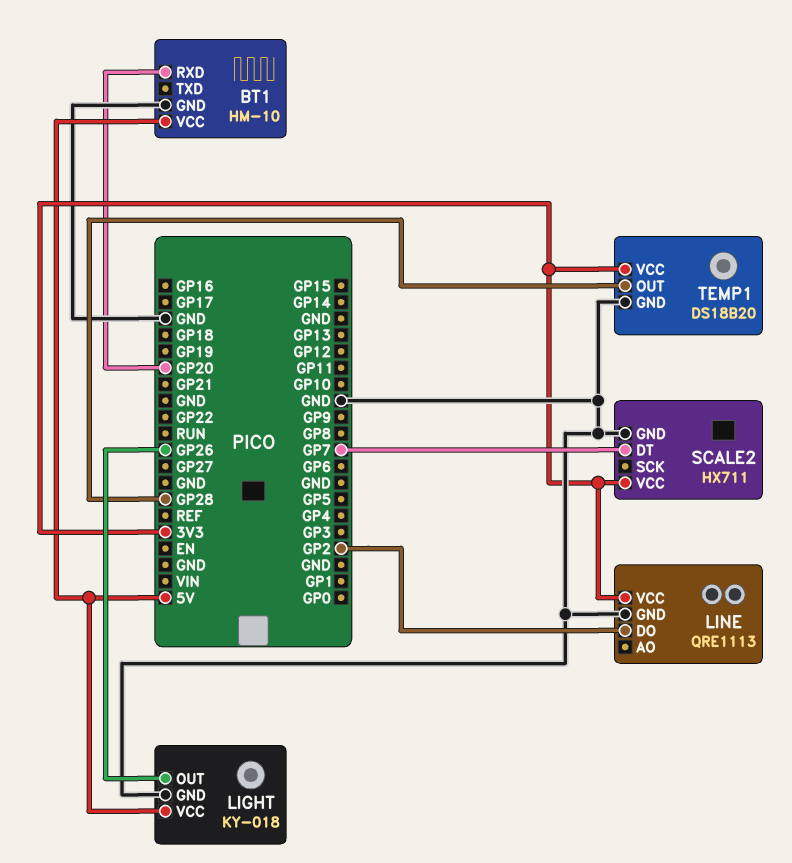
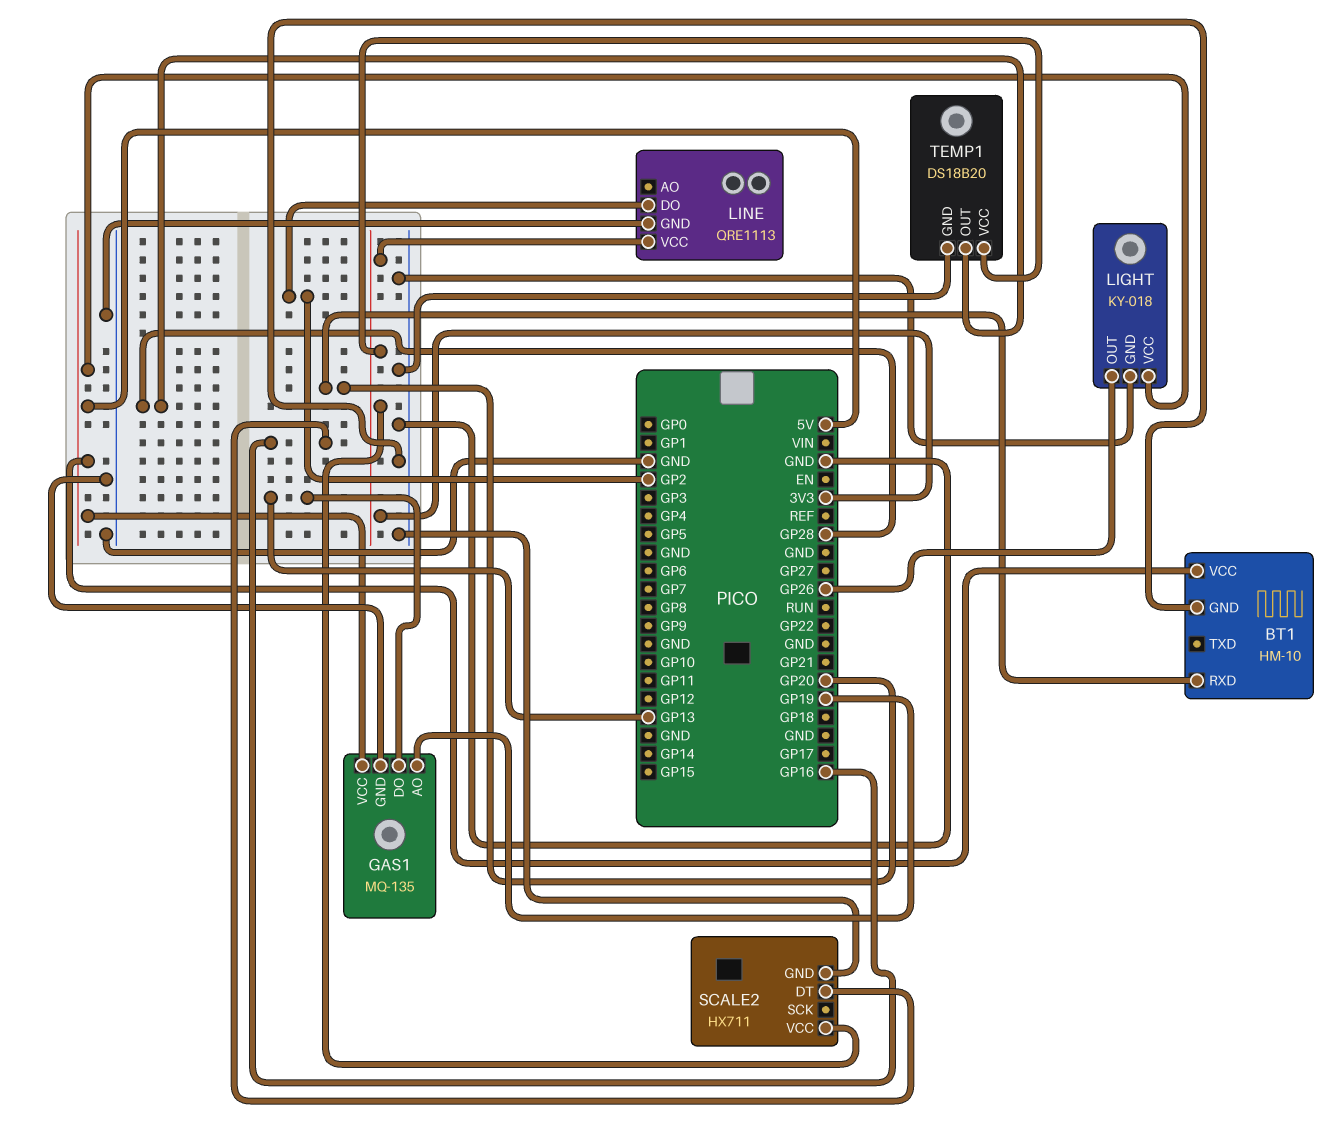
GAS1: none -> MQ-135
GAS1 pin AO: none -> GP19
GAS1 pin DO: none -> GP13
GAS1 pin GND: none -> GND
GAS1 pin VCC: none -> 5V
SCALE2 pin DT: GP7 -> GP16

